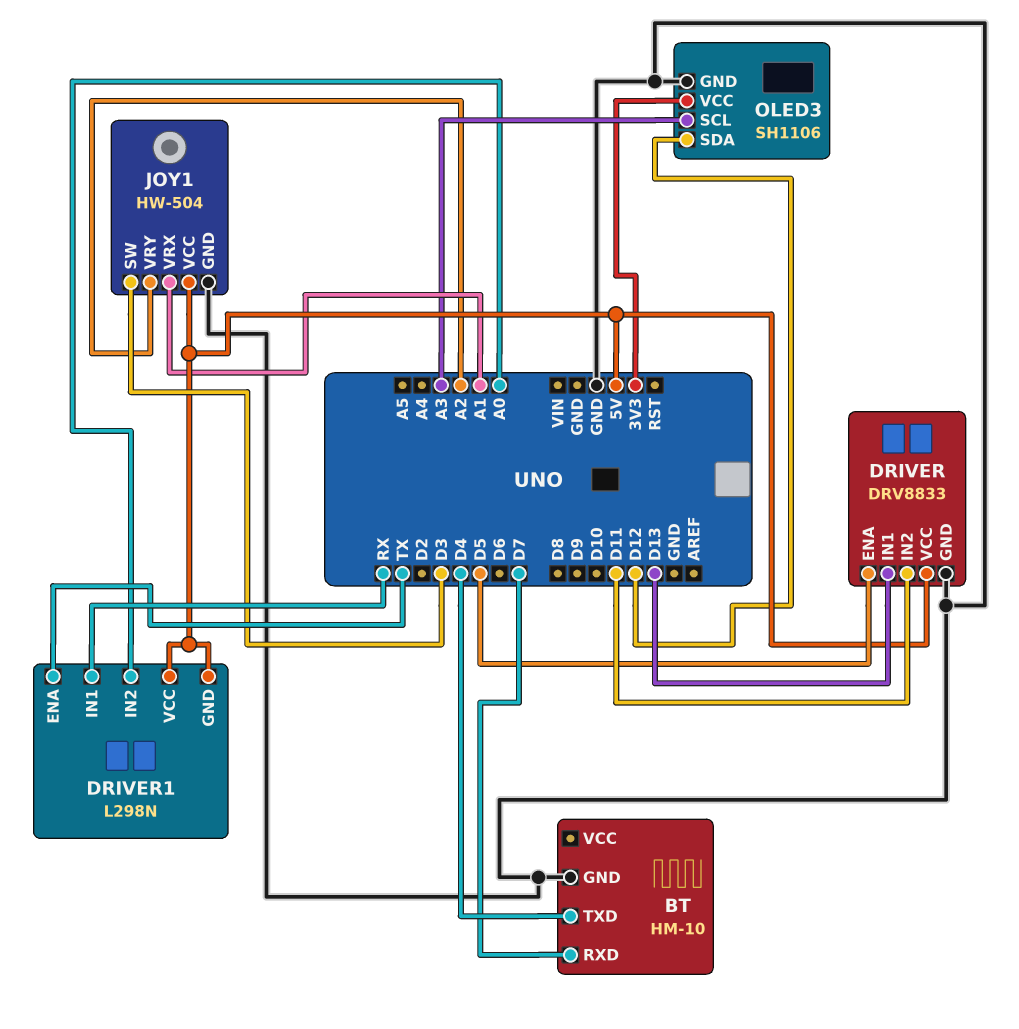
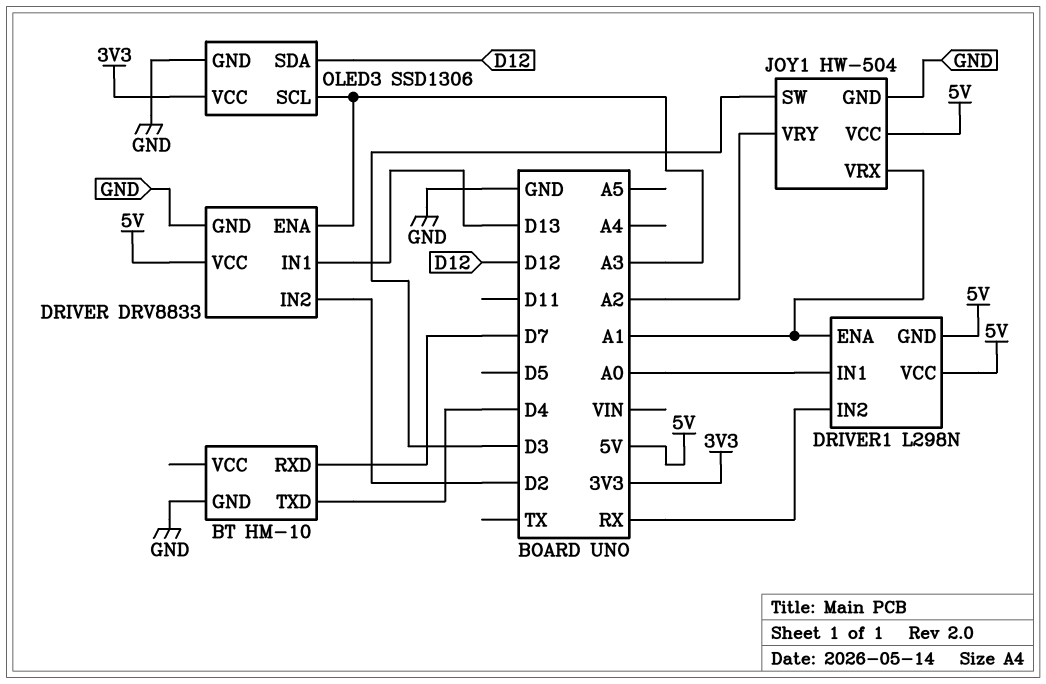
DRIVER pin ENA: D5 -> A3
DRIVER pin IN2: D11 -> D2
DRIVER1 pin ENA: TX -> A1
DRIVER1 pin IN1: RX -> A0
DRIVER1 pin IN2: A0 -> RX
OLED3: SH1106 -> SSD1306

